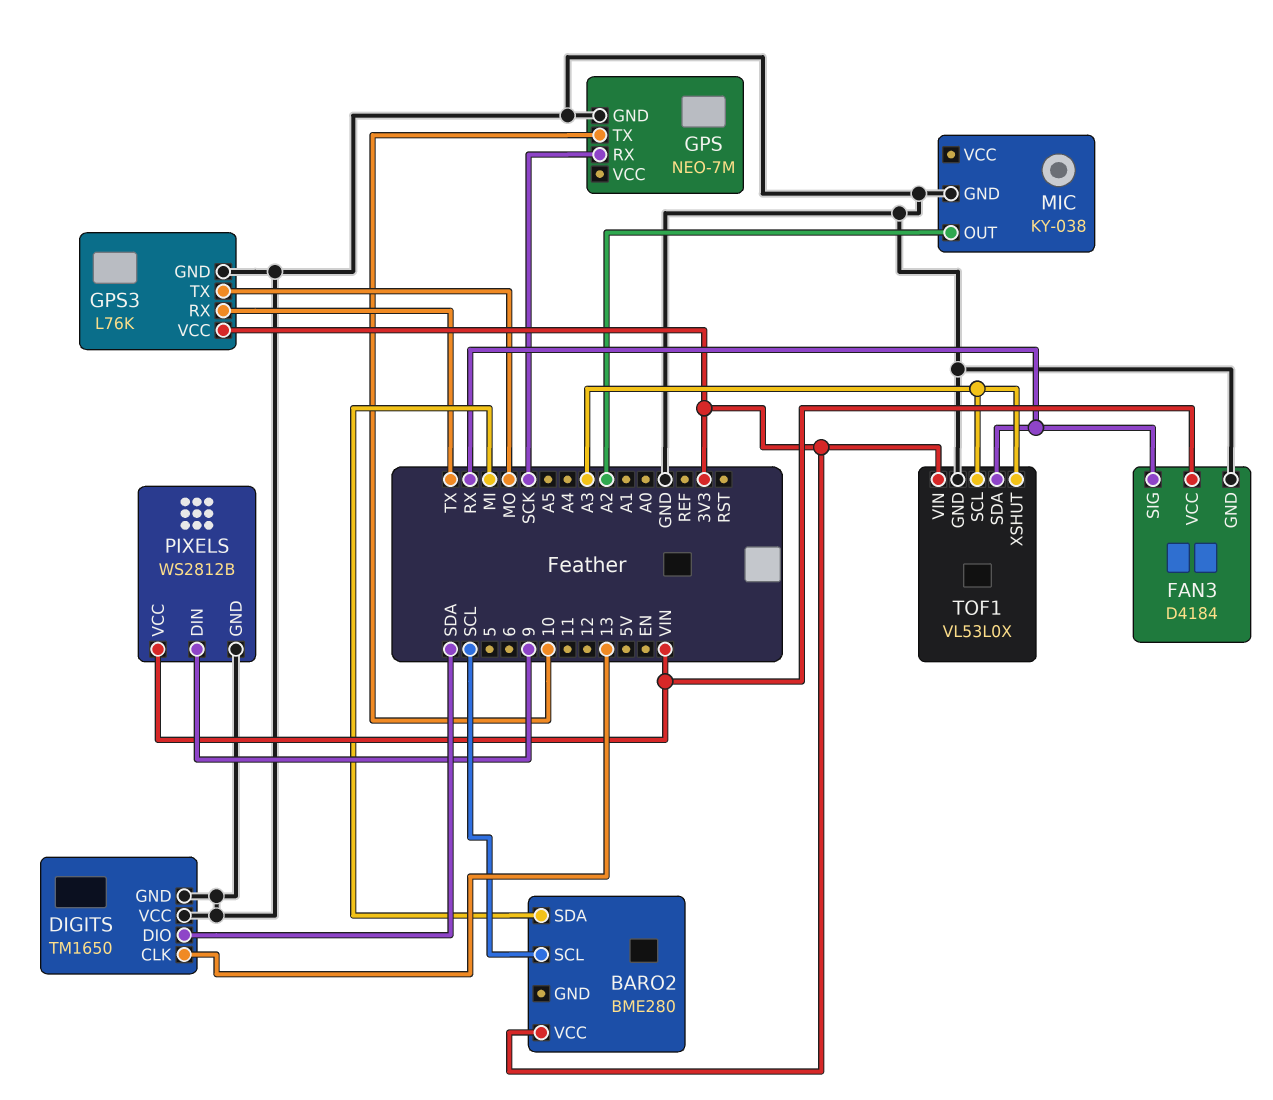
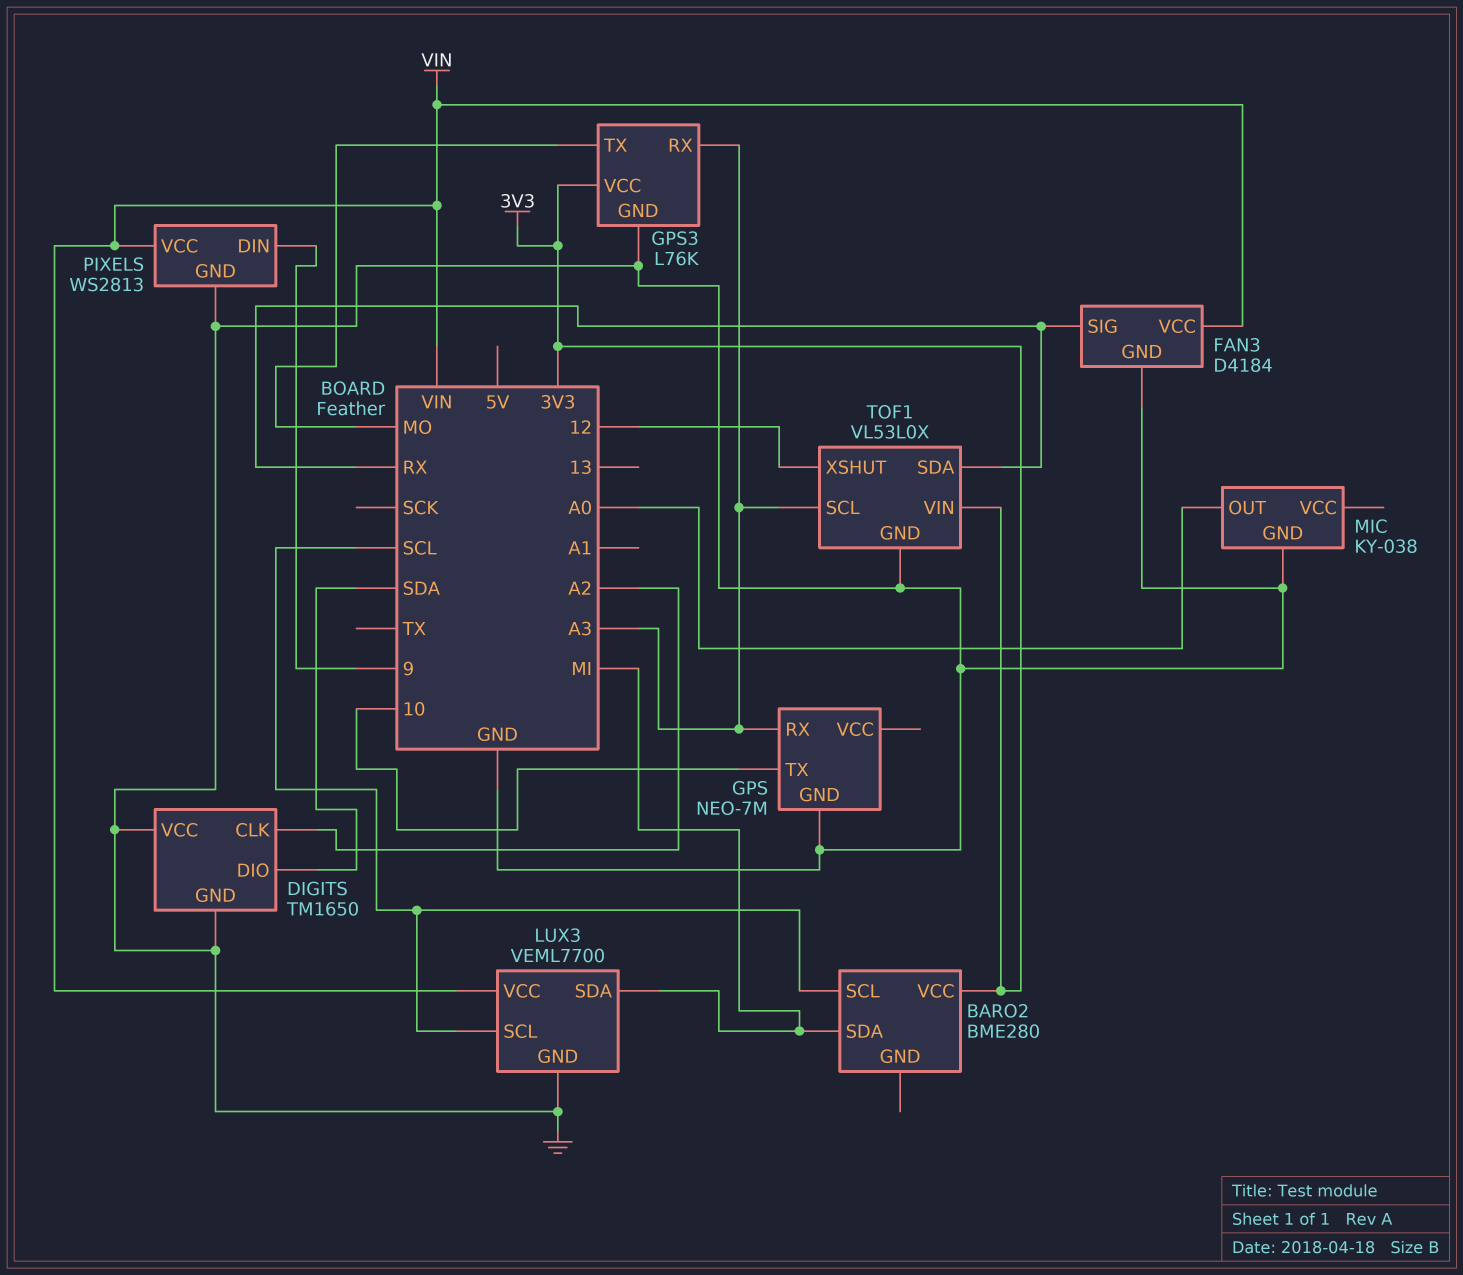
DIGITS pin CLK: 13 -> A2
GPS pin RX: SCK -> A3
GPS3 pin RX: TX -> A3
LUX3: none -> VEML7700
LUX3 pin GND: none -> GND
LUX3 pin SCL: none -> SCL
LUX3 pin SDA: none -> MI
LUX3 pin VCC: none -> VIN
MIC pin OUT: A2 -> A0
PIXELS: WS2812B -> WS2813
TOF1 pin XSHUT: A3 -> 12

